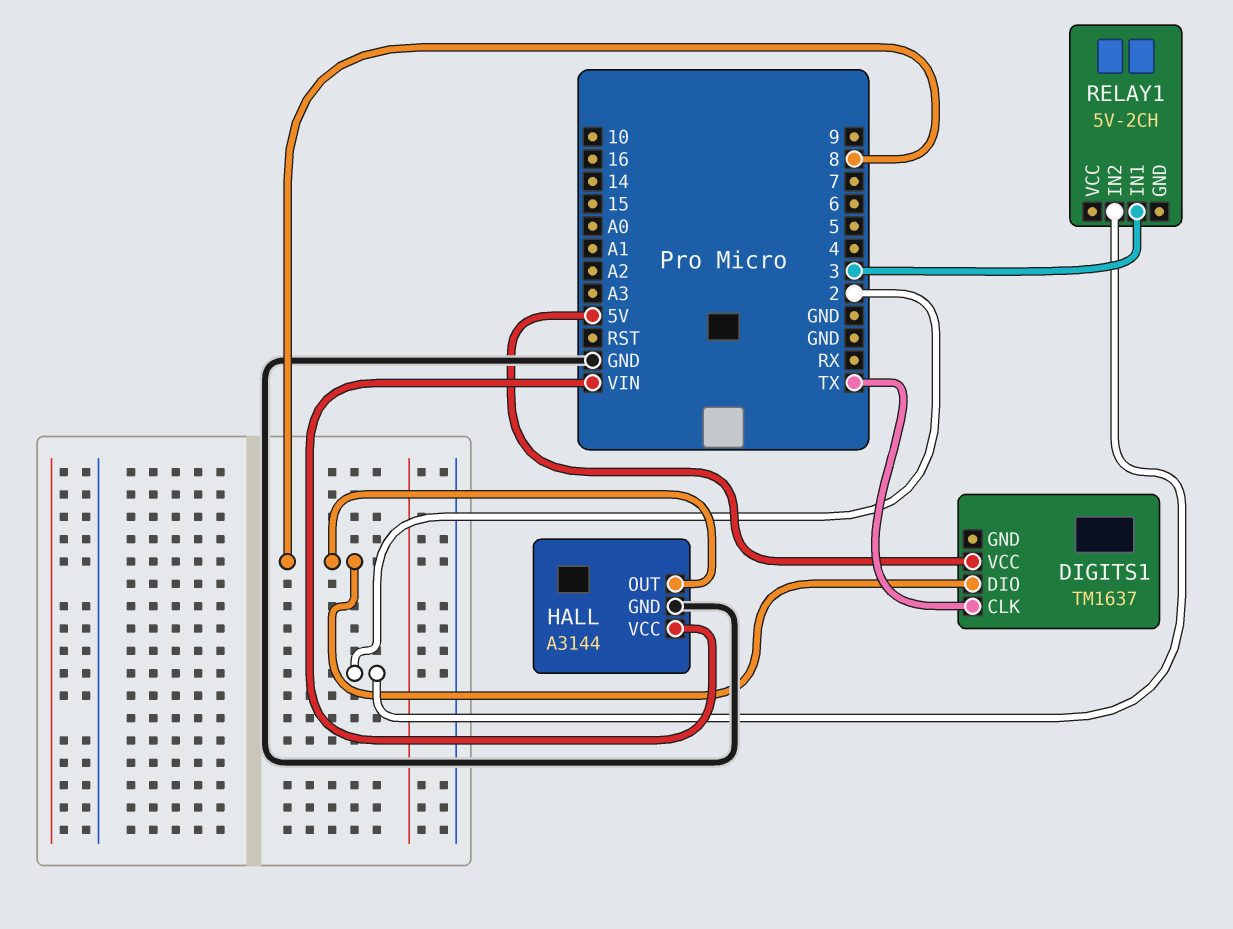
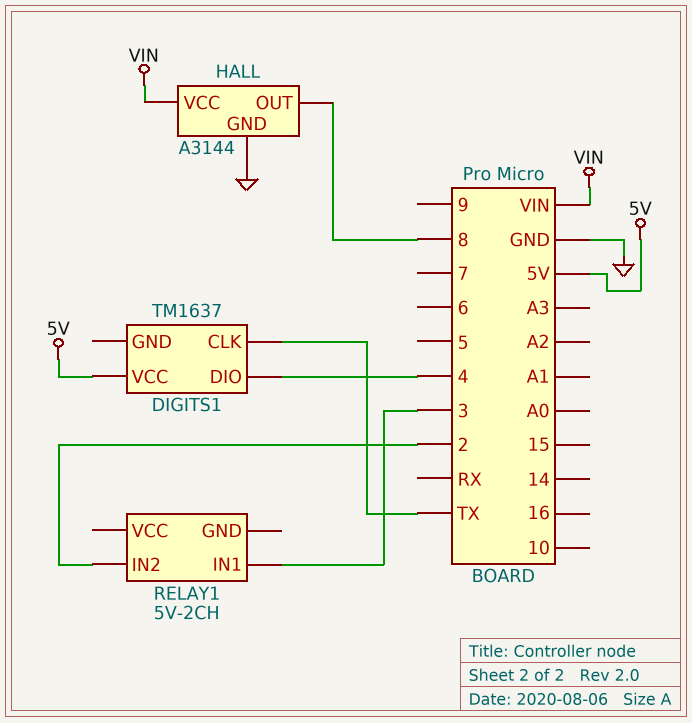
DIGITS1 pin DIO: 8 -> 4

